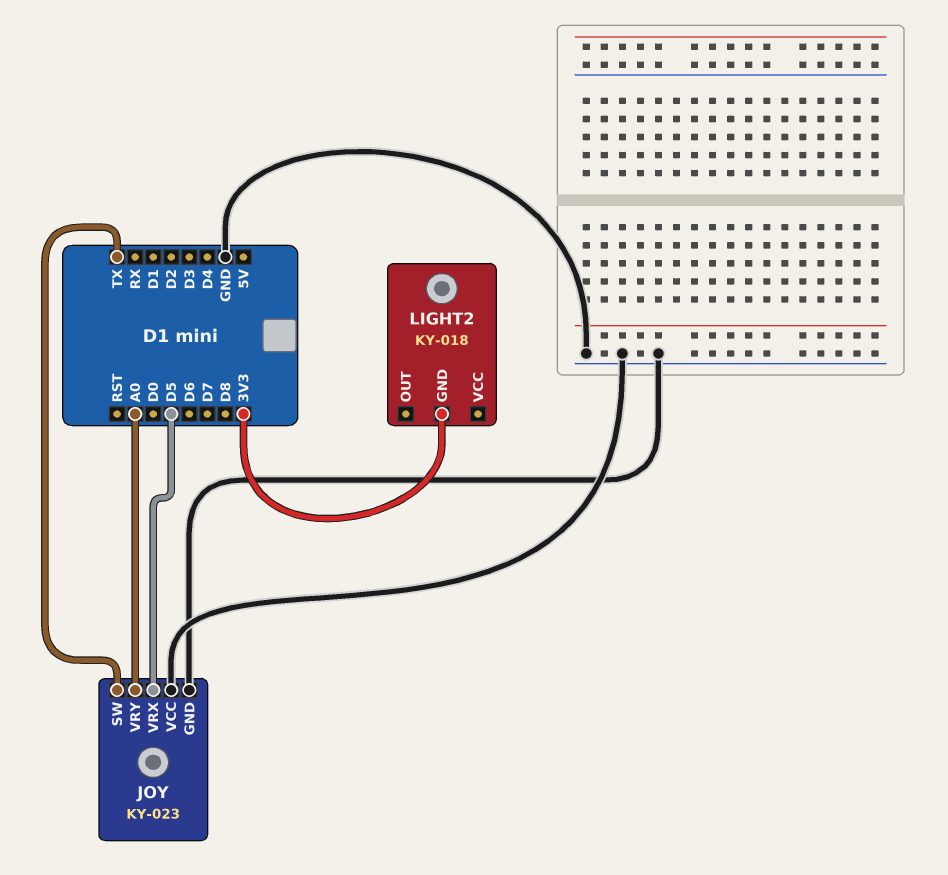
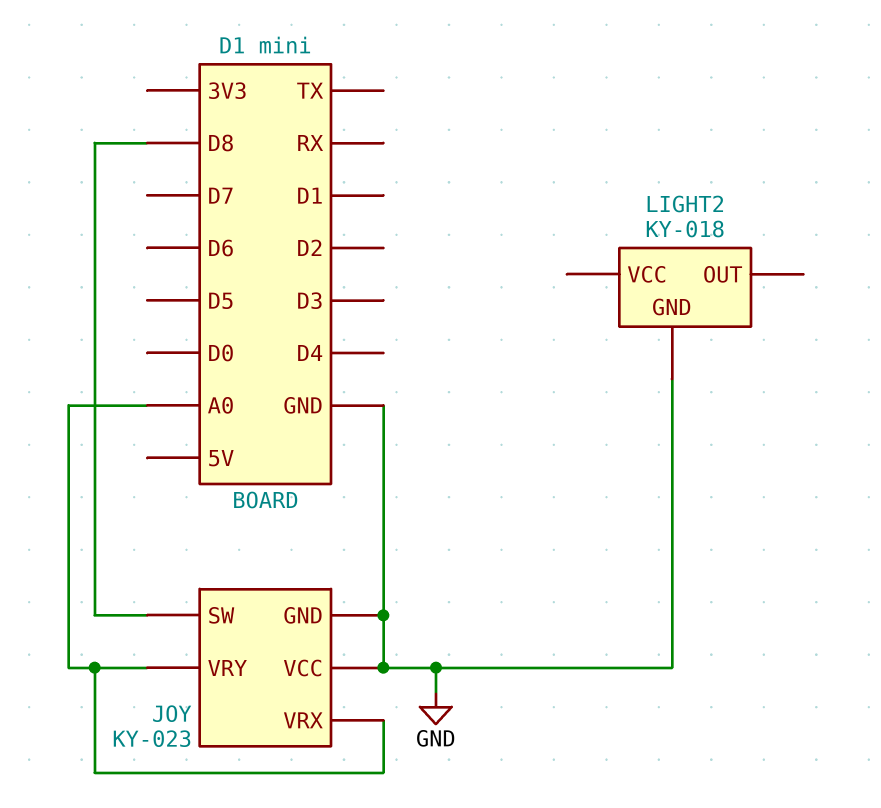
JOY pin SW: TX -> D8
JOY pin VRX: D5 -> A0
LIGHT2 pin GND: 3V3 -> GND

